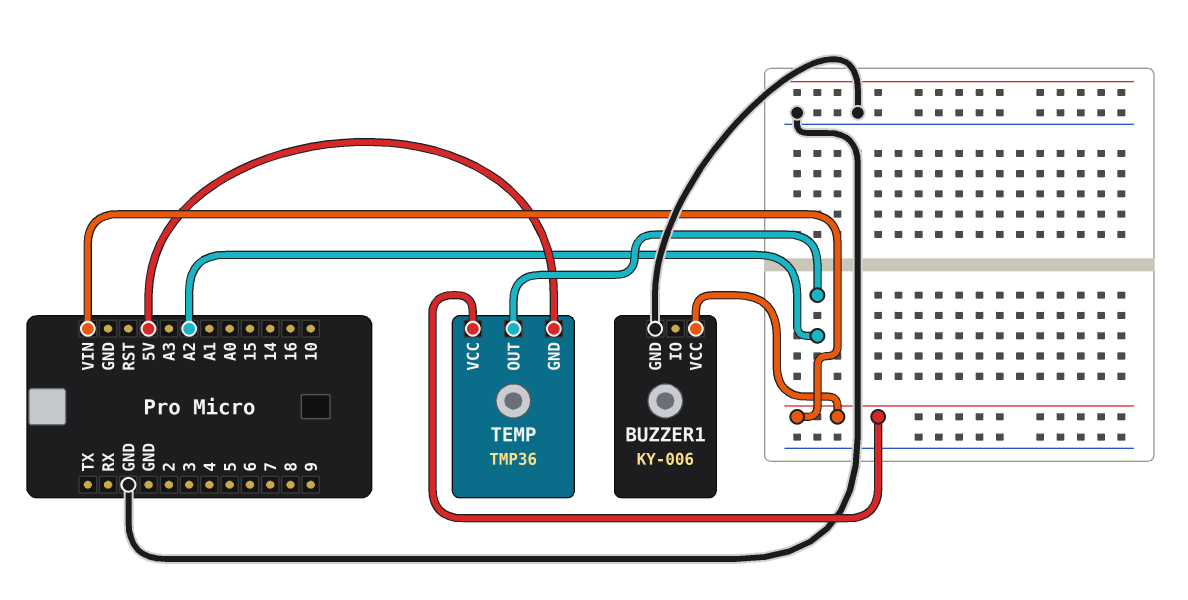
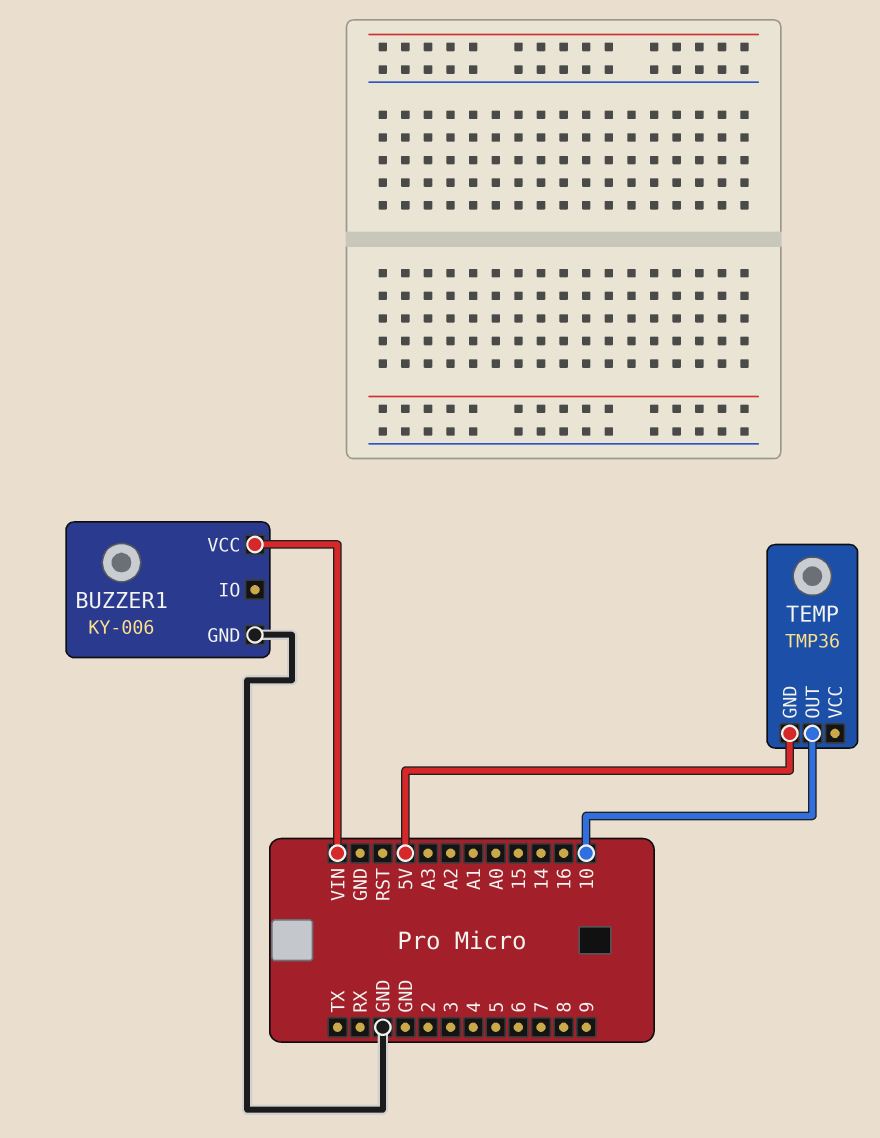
TEMP pin OUT: A2 -> 10
TEMP pin VCC: VIN -> none

